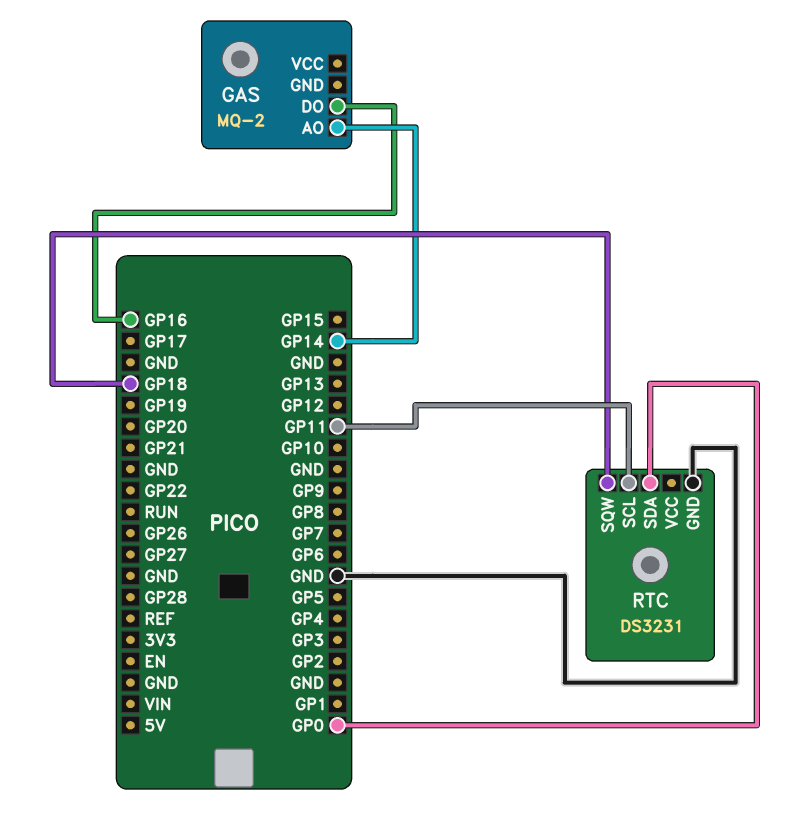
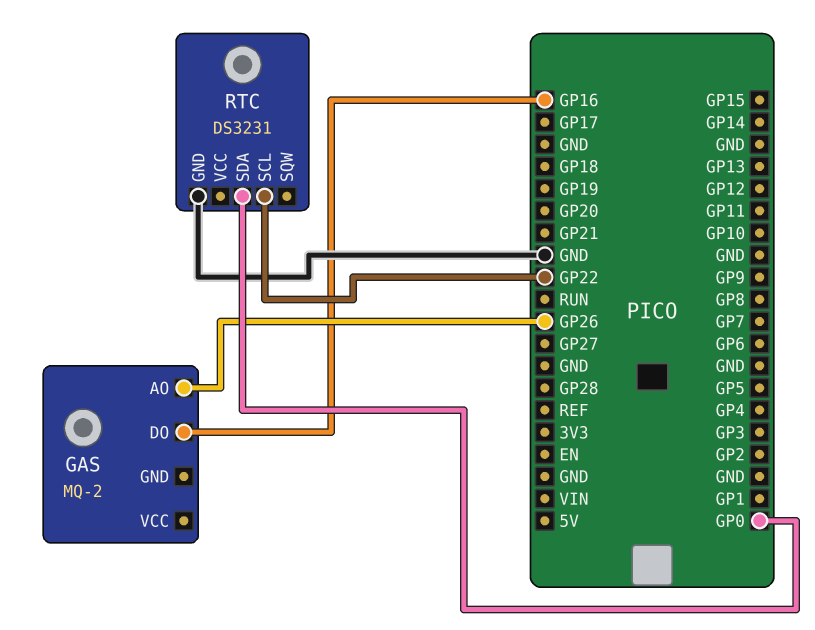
GAS pin AO: GP14 -> GP26
RTC pin SCL: GP11 -> GP22
RTC pin SQW: GP18 -> none

